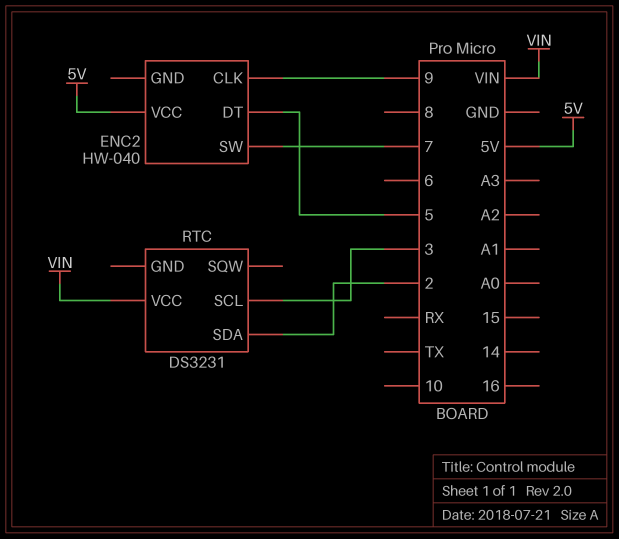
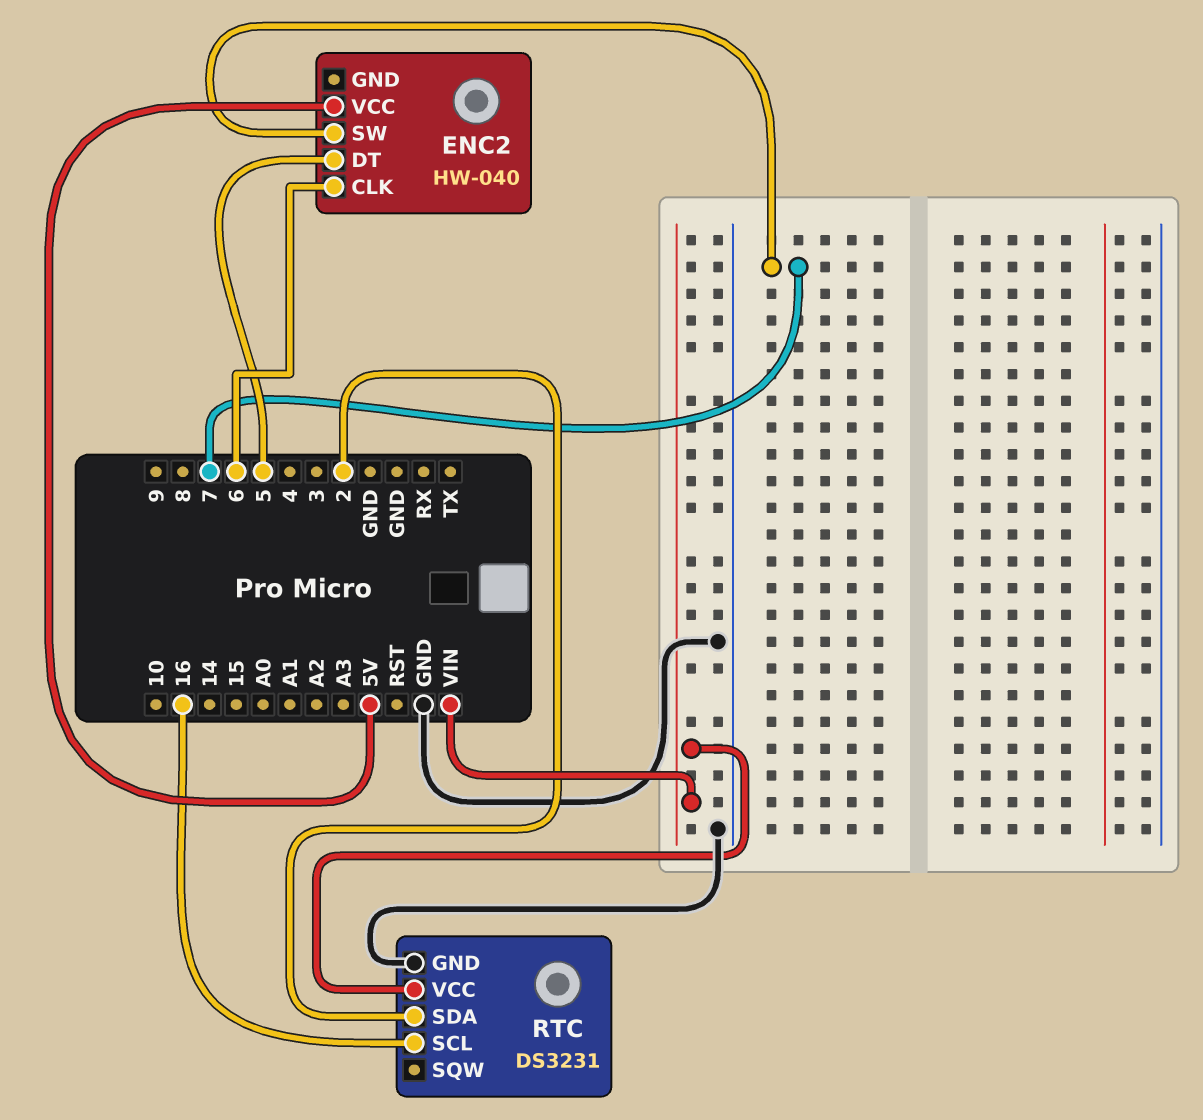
ENC2 pin CLK: 9 -> 6
RTC pin GND: none -> GND
RTC pin SCL: 3 -> 16

